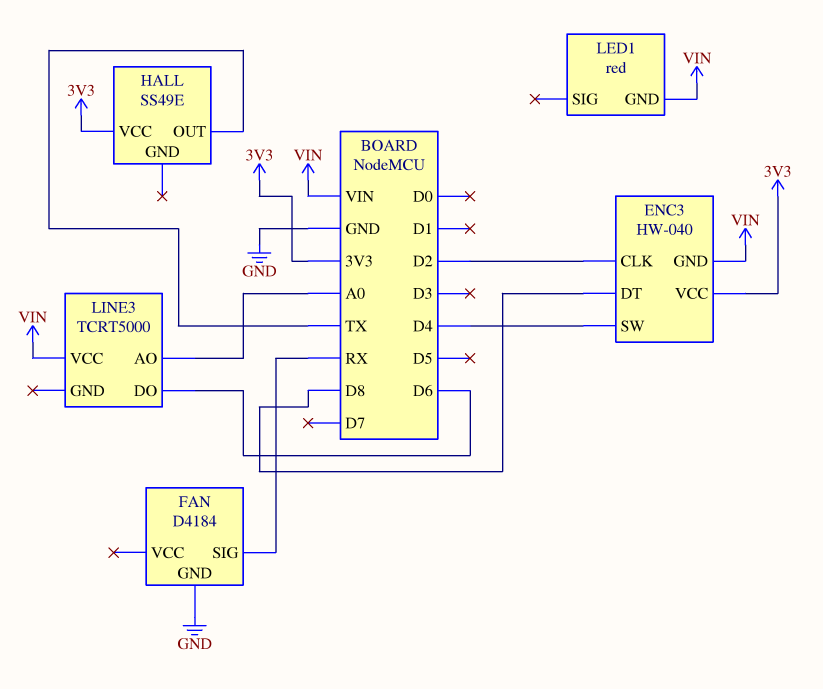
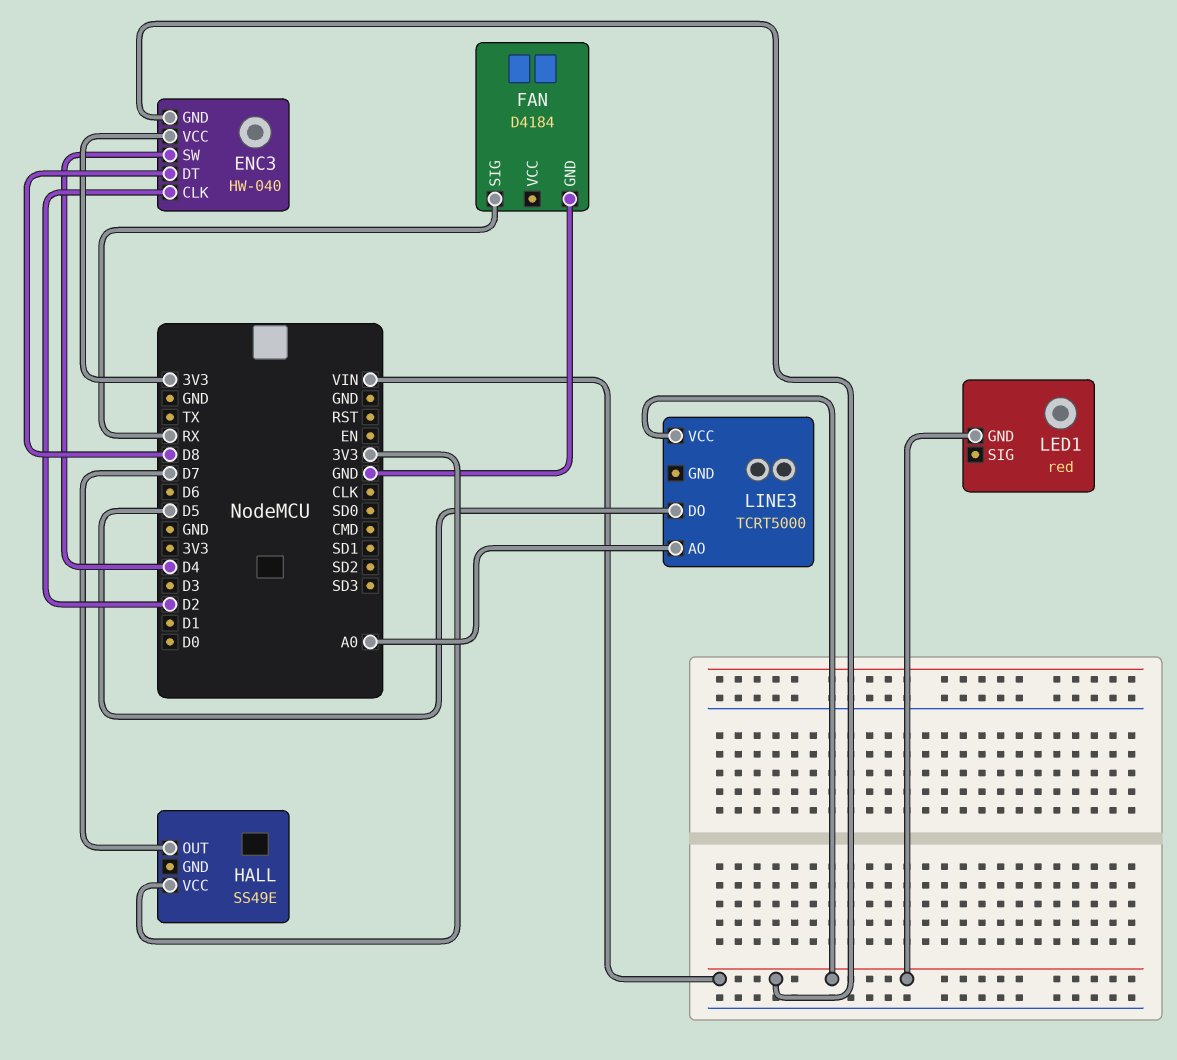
HALL pin OUT: TX -> D7
LINE3 pin DO: D6 -> D5

